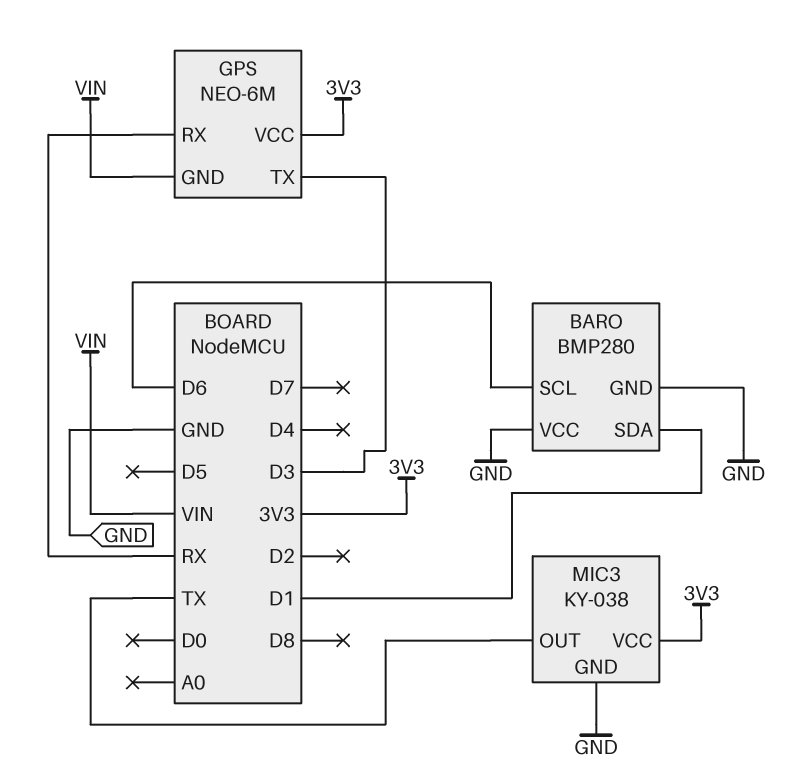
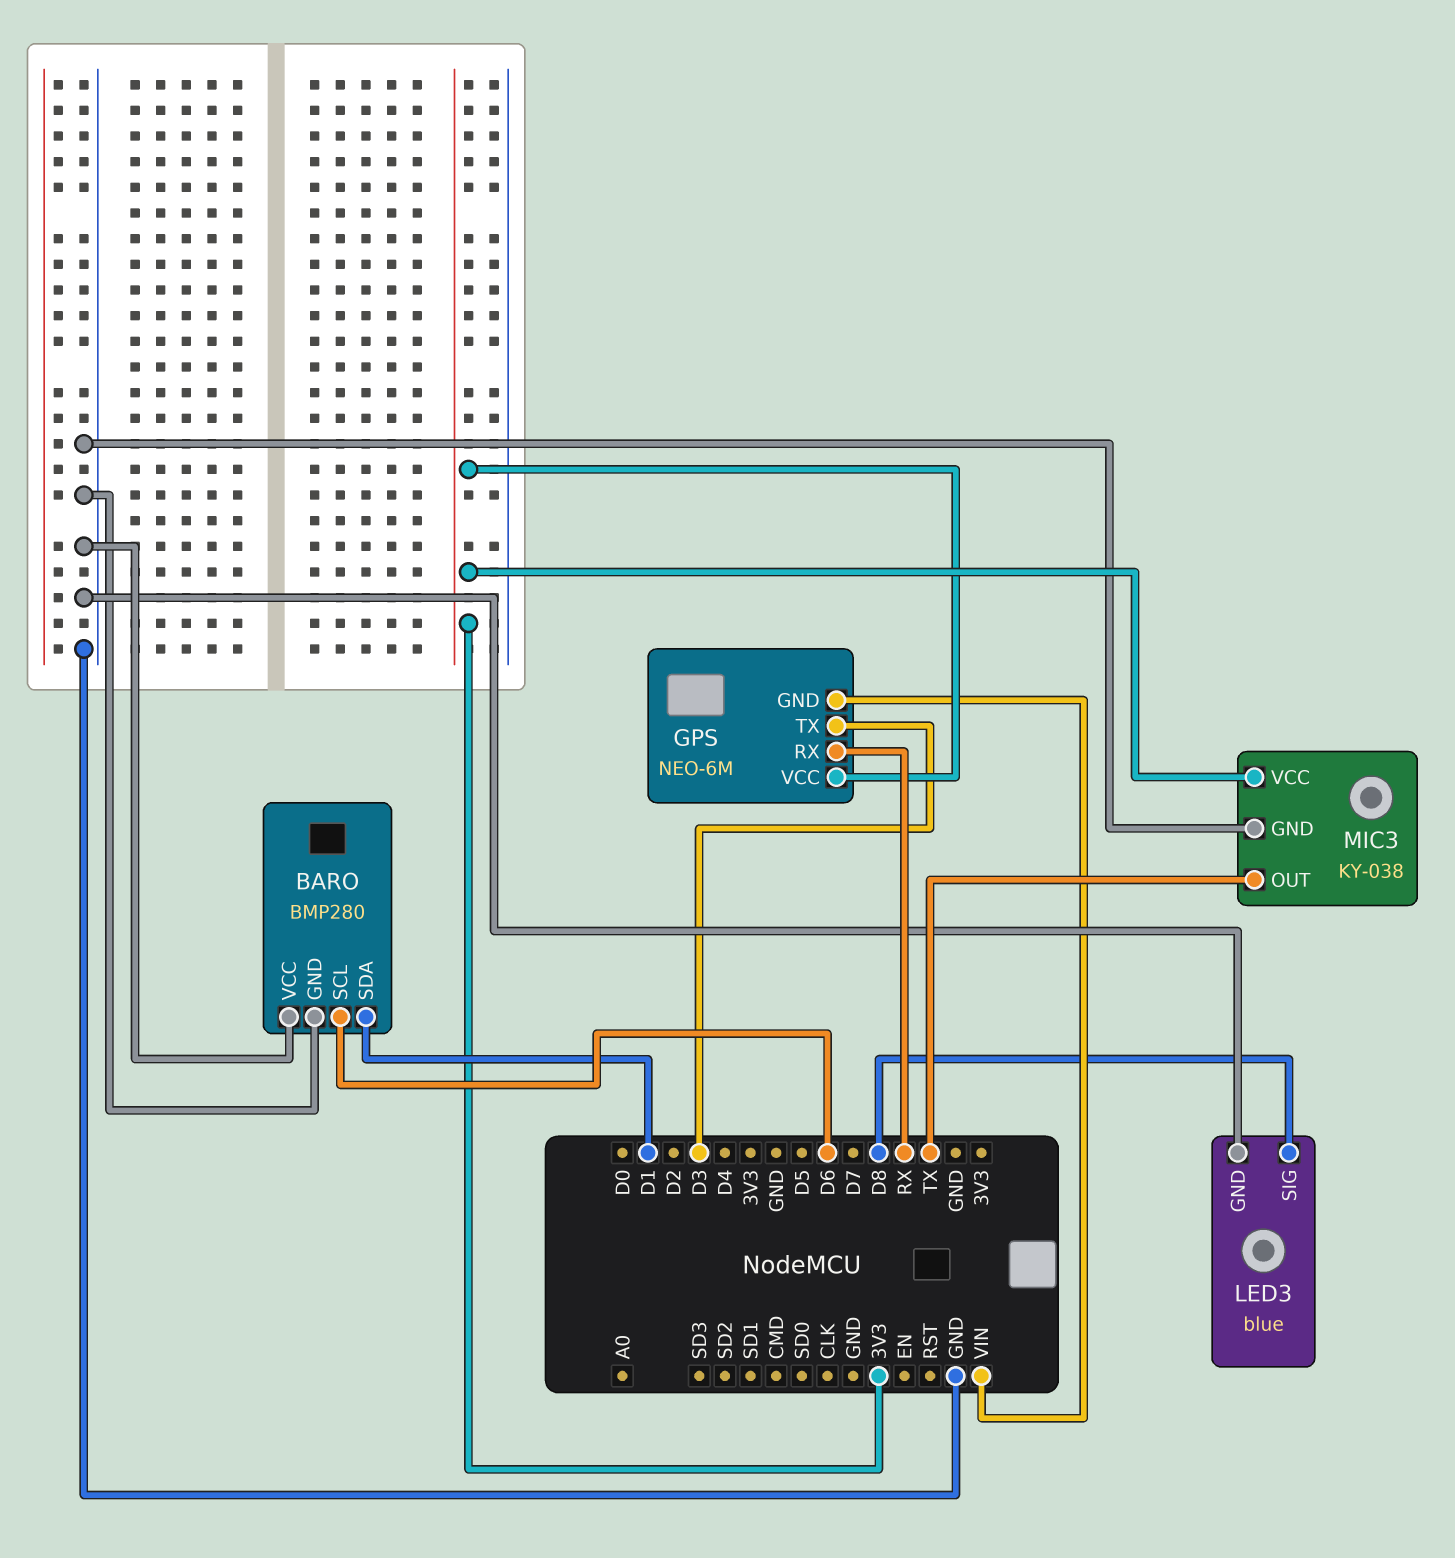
LED3: none -> blue
LED3 pin GND: none -> GND
LED3 pin SIG: none -> D8

